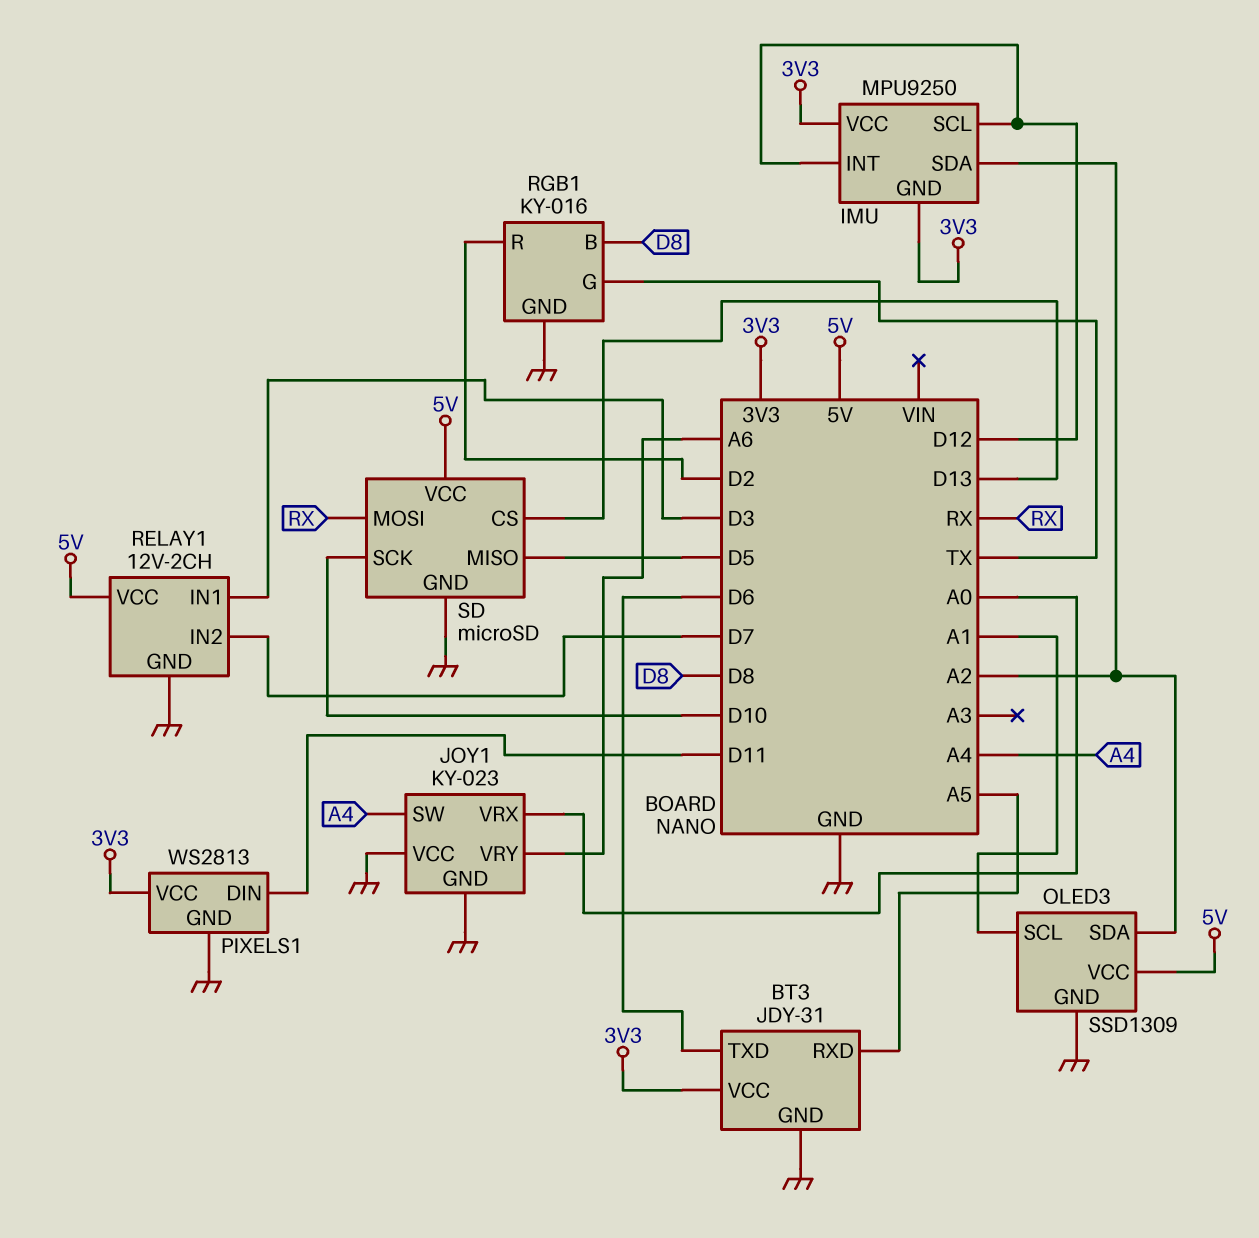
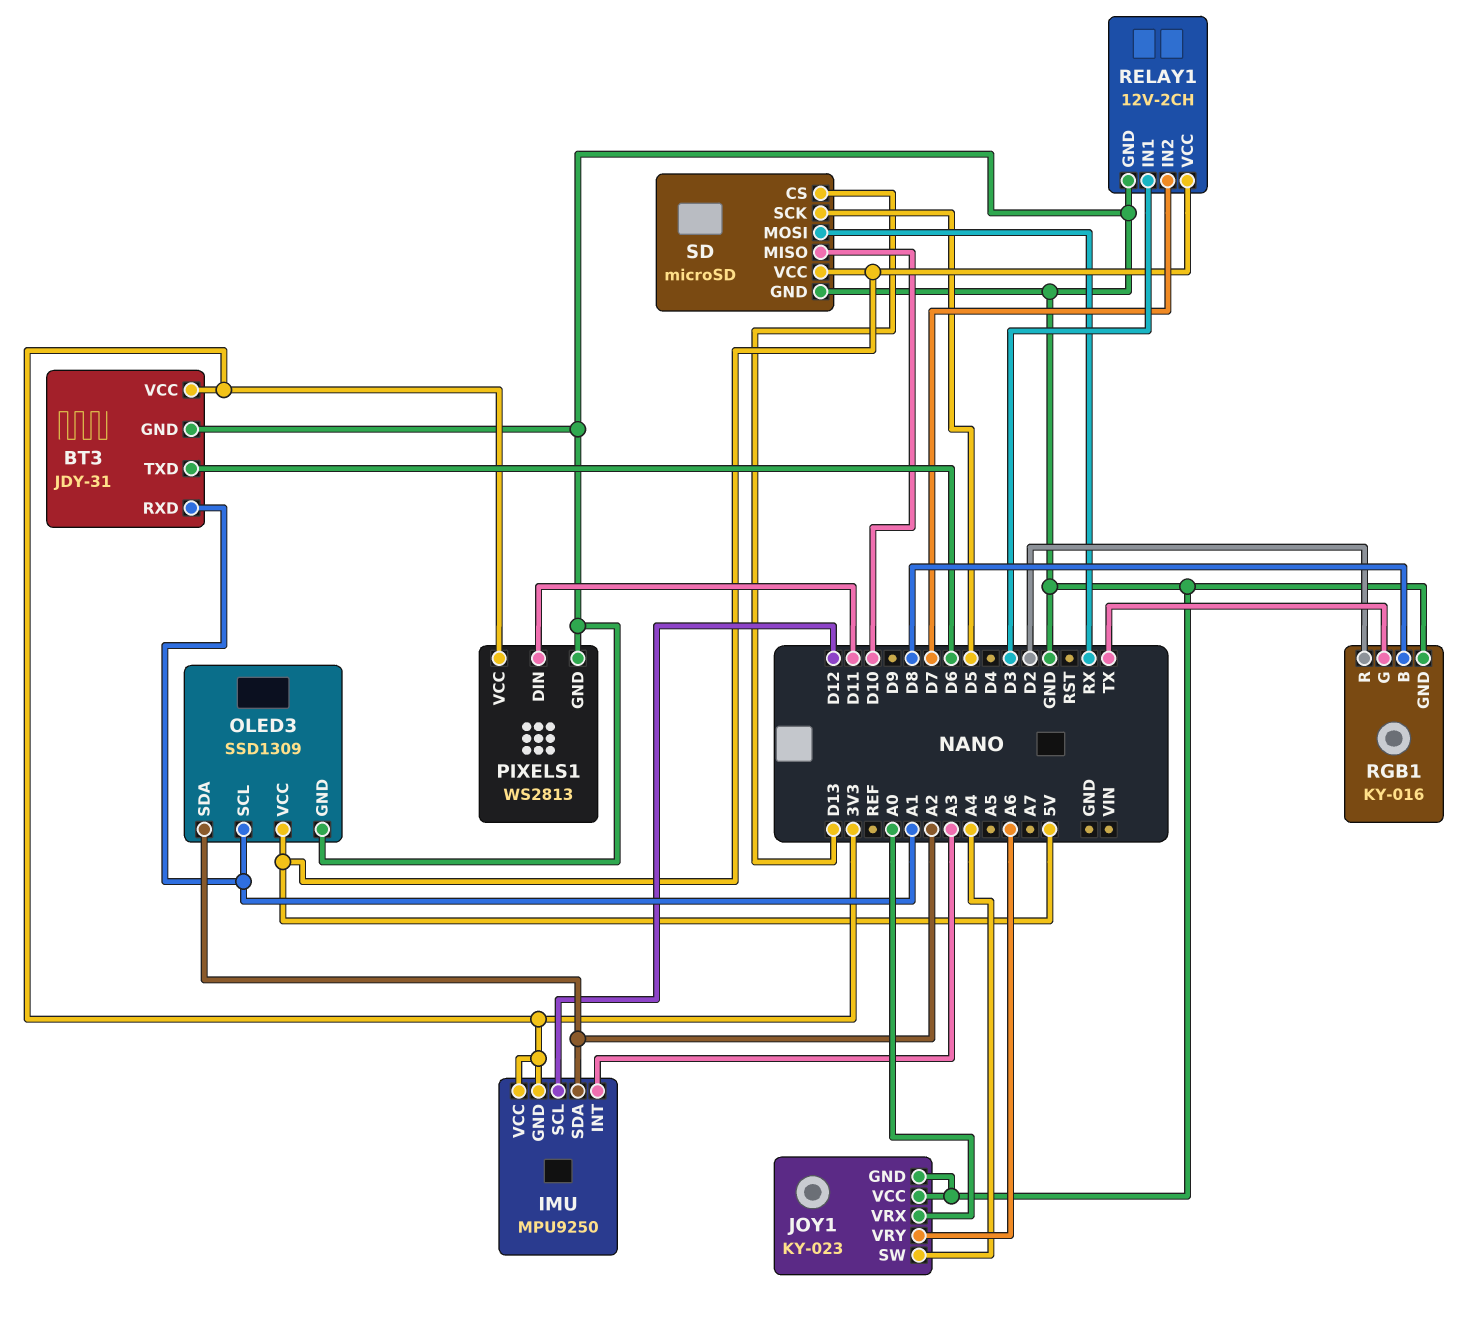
BT3 pin RXD: A5 -> A1
IMU pin INT: D12 -> A3
SD pin MISO: D5 -> D10
SD pin SCK: D10 -> D5

